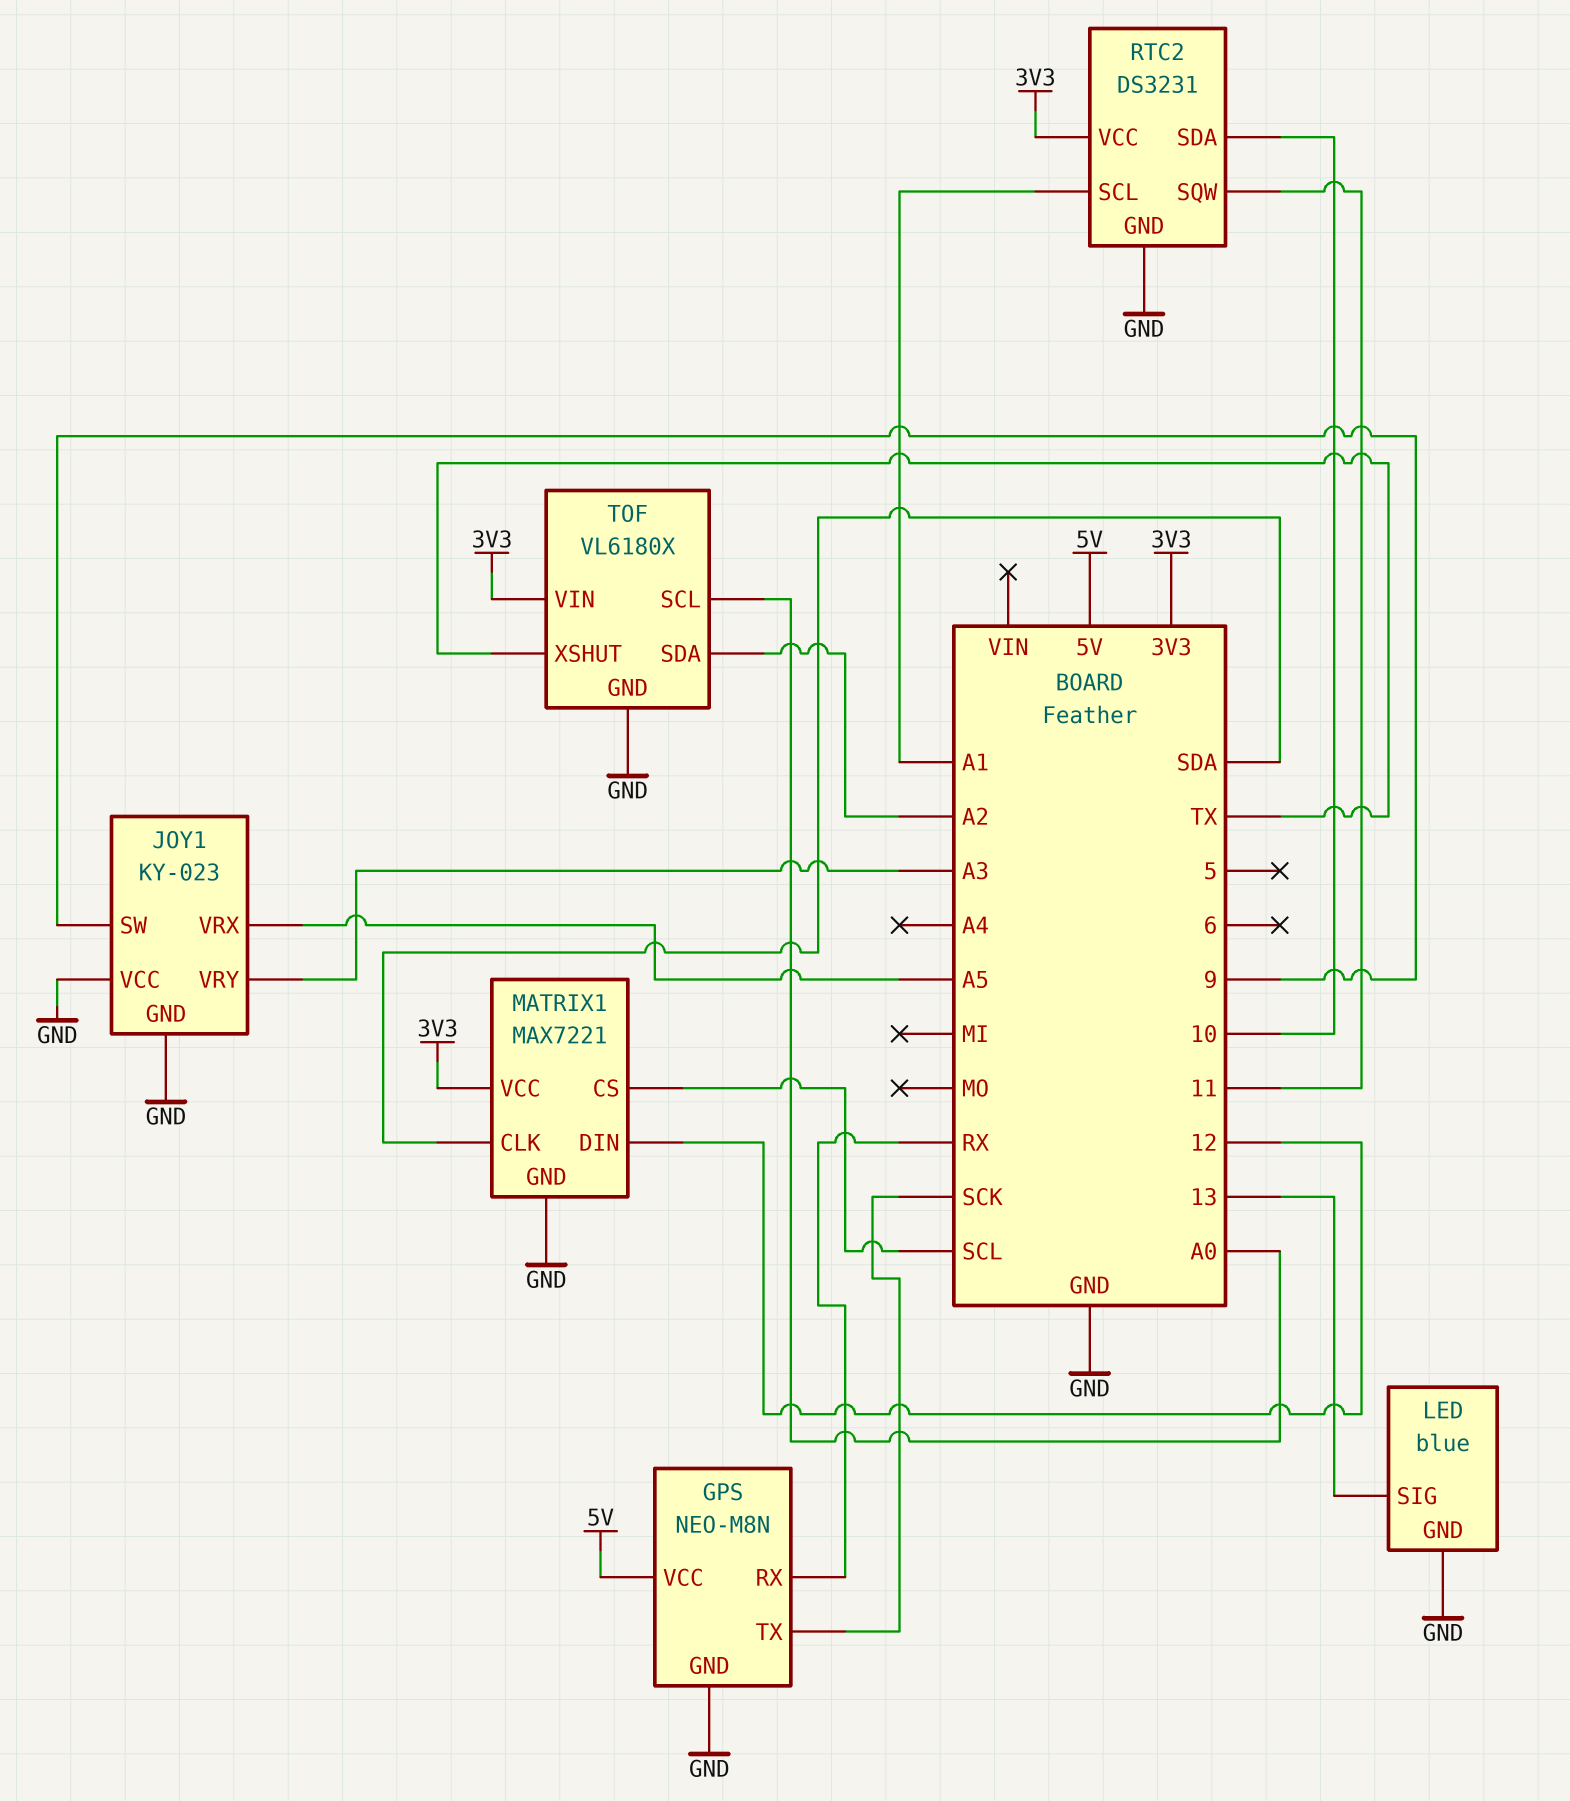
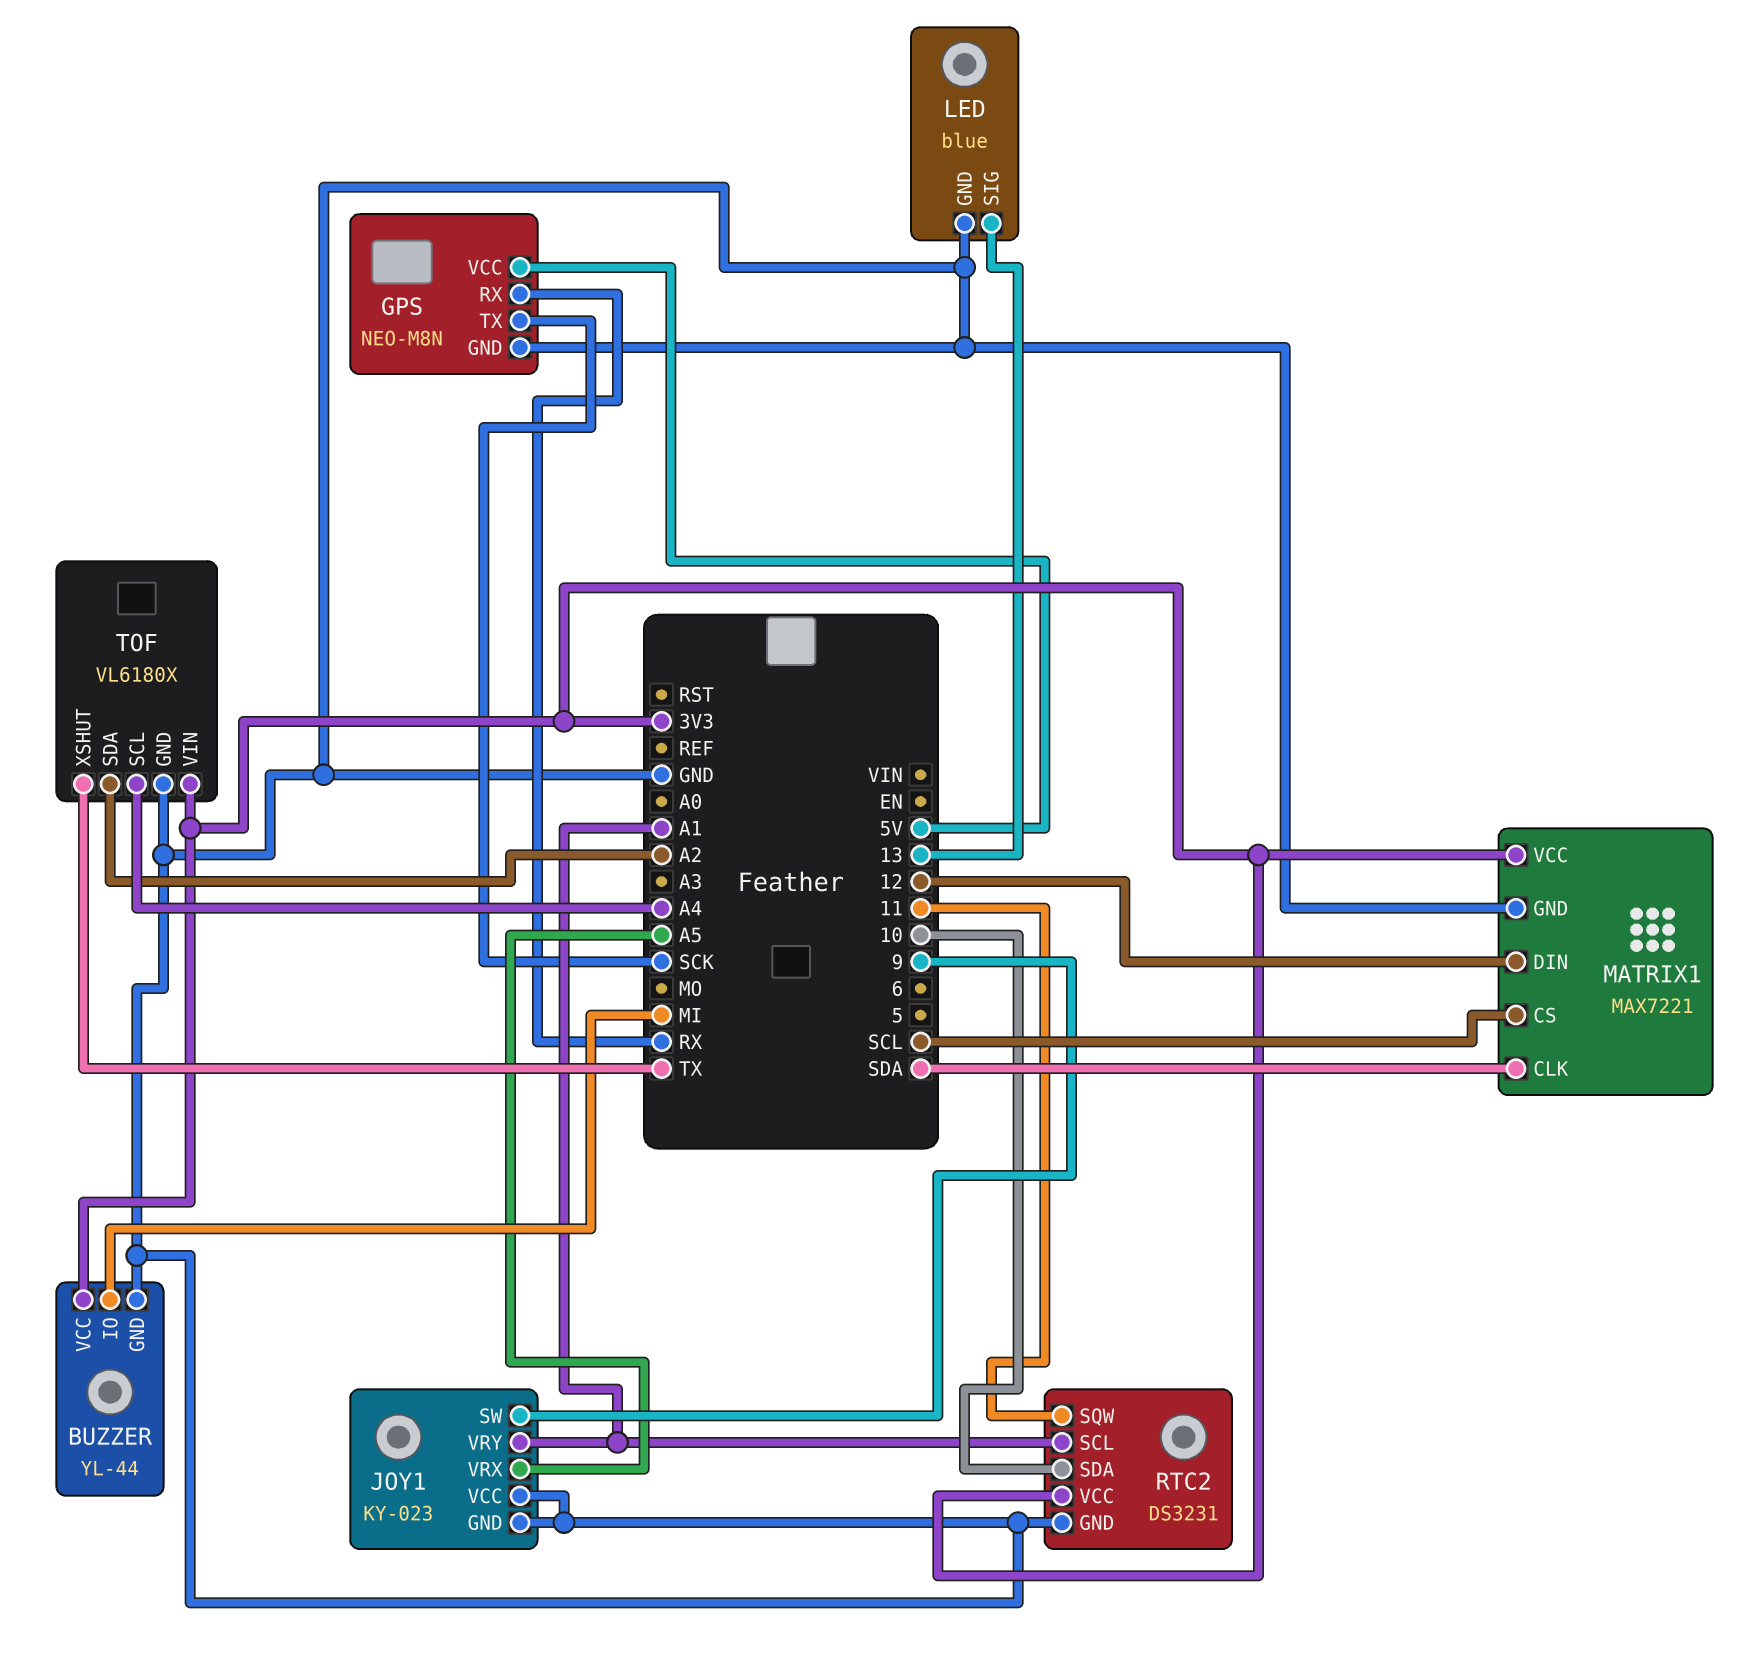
BUZZER: none -> YL-44
BUZZER pin GND: none -> GND
BUZZER pin IO: none -> MI
BUZZER pin VCC: none -> 3V3
JOY1 pin VRY: A3 -> A1
TOF pin SCL: A0 -> A4

